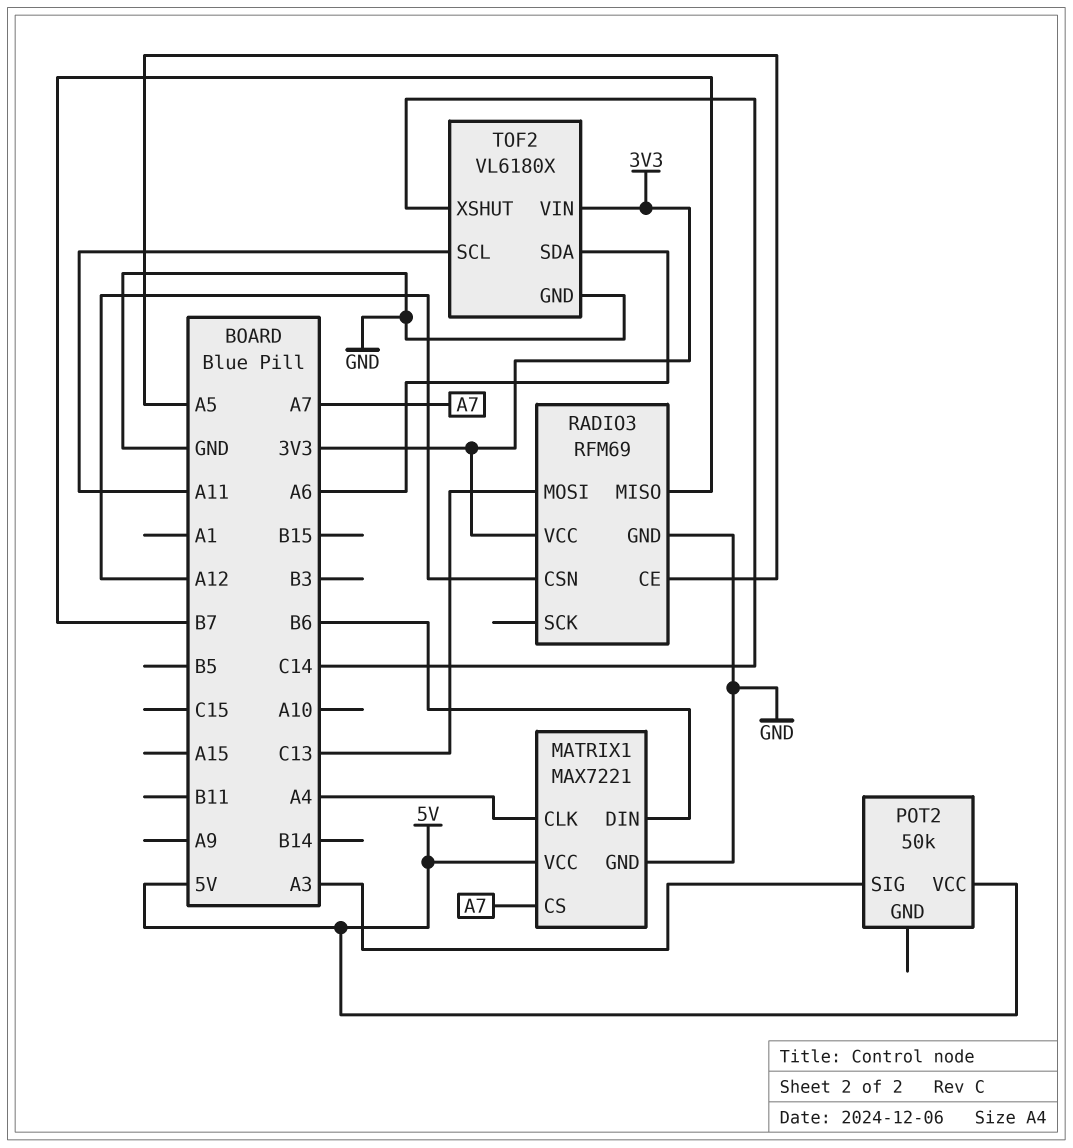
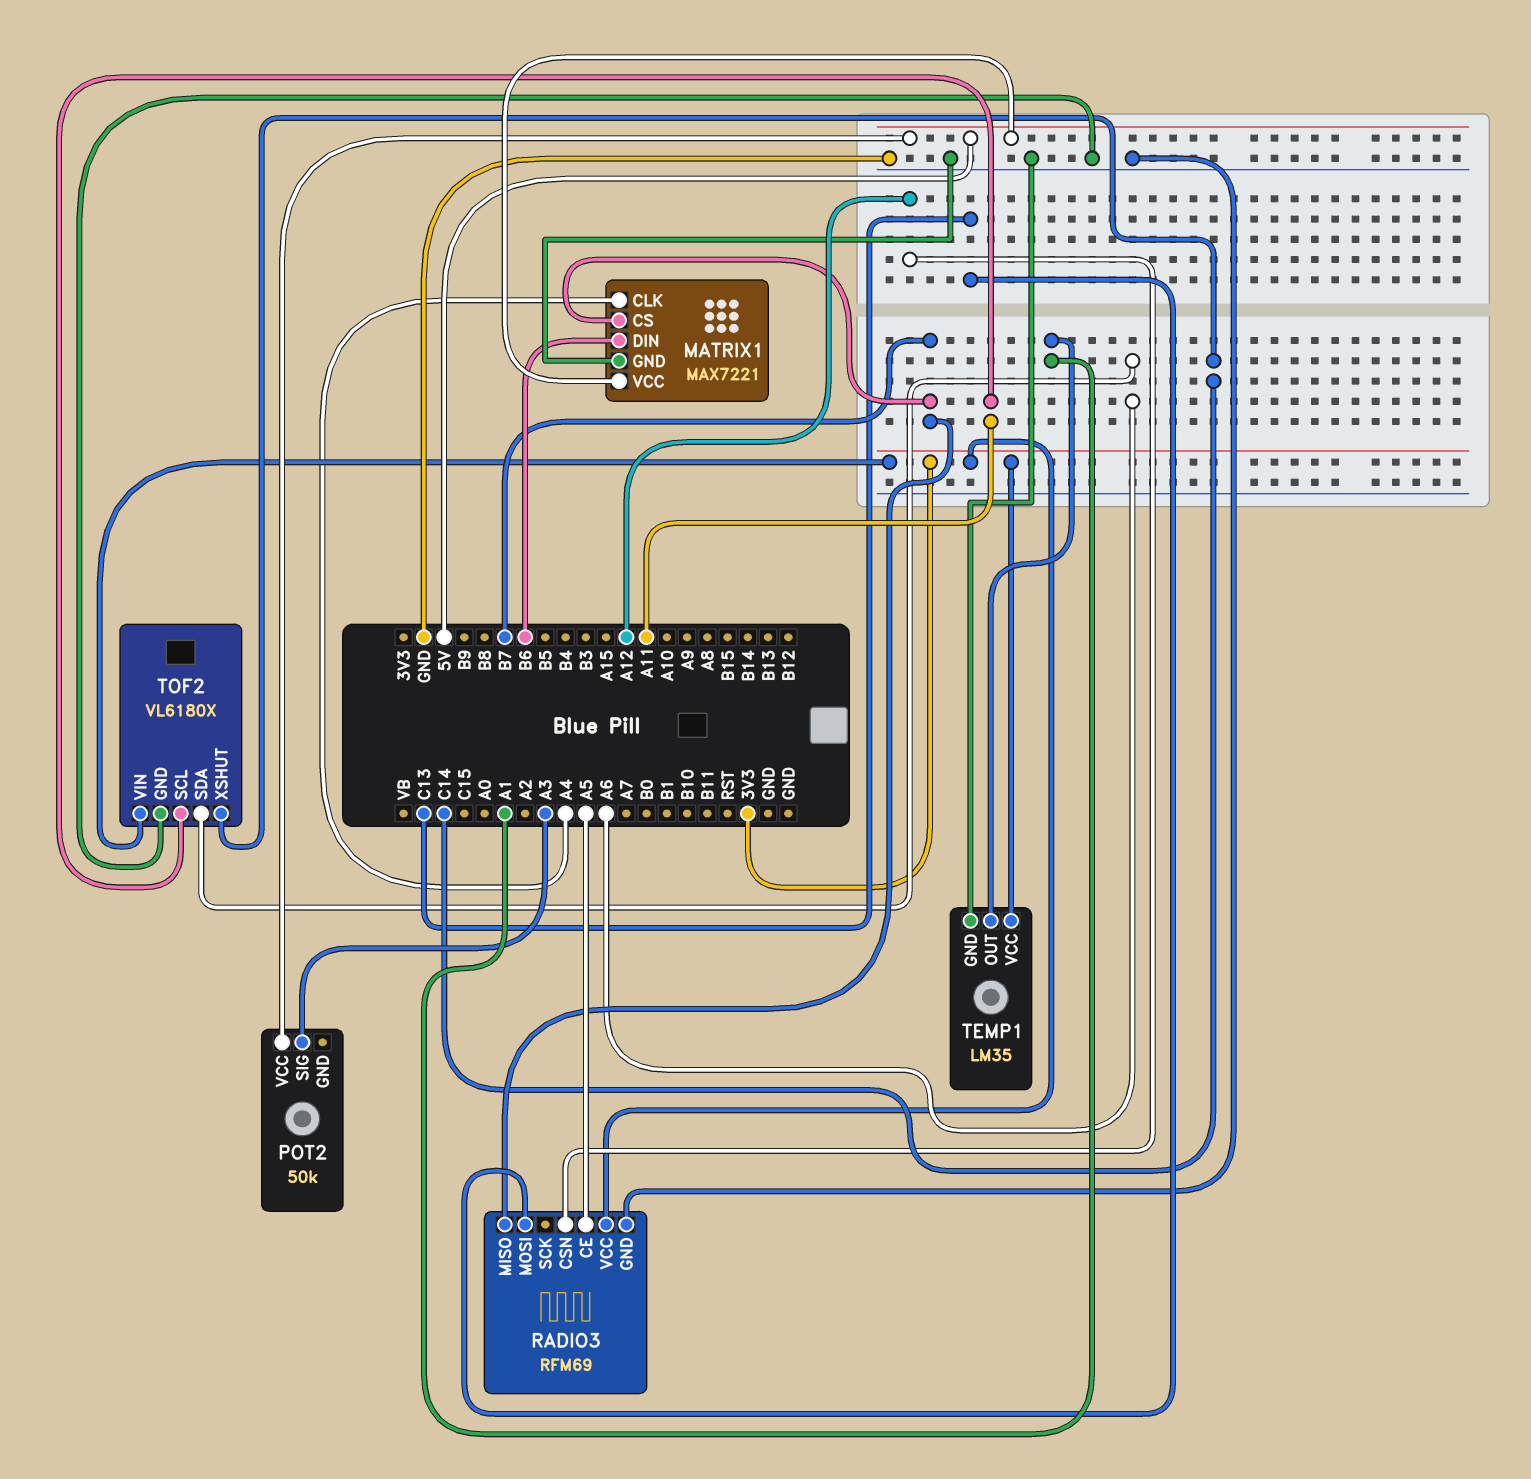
MATRIX1 pin CS: A7 -> B7
TEMP1: none -> LM35
TEMP1 pin GND: none -> GND
TEMP1 pin OUT: none -> A1
TEMP1 pin VCC: none -> 3V3

